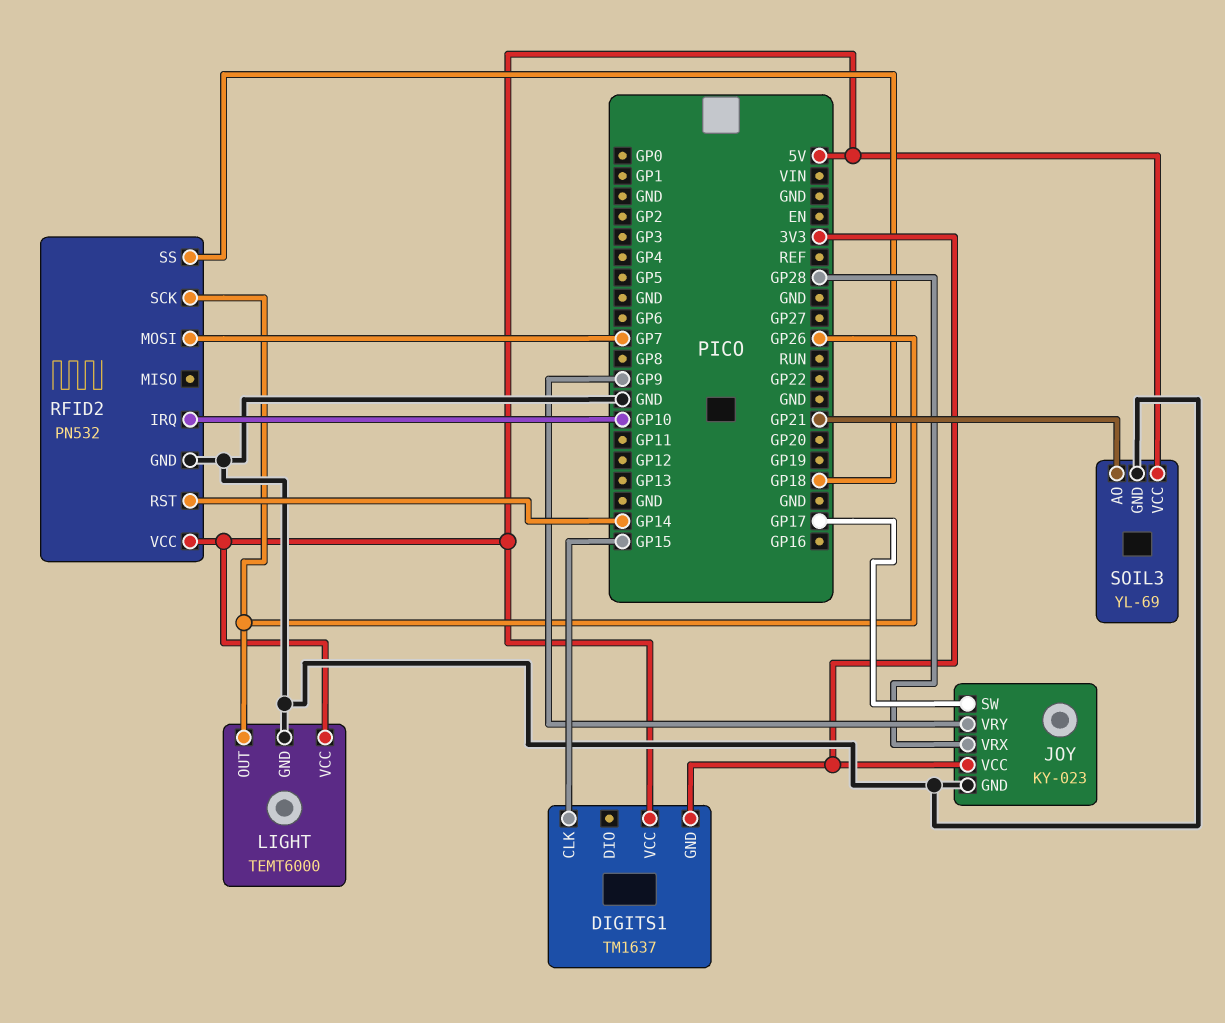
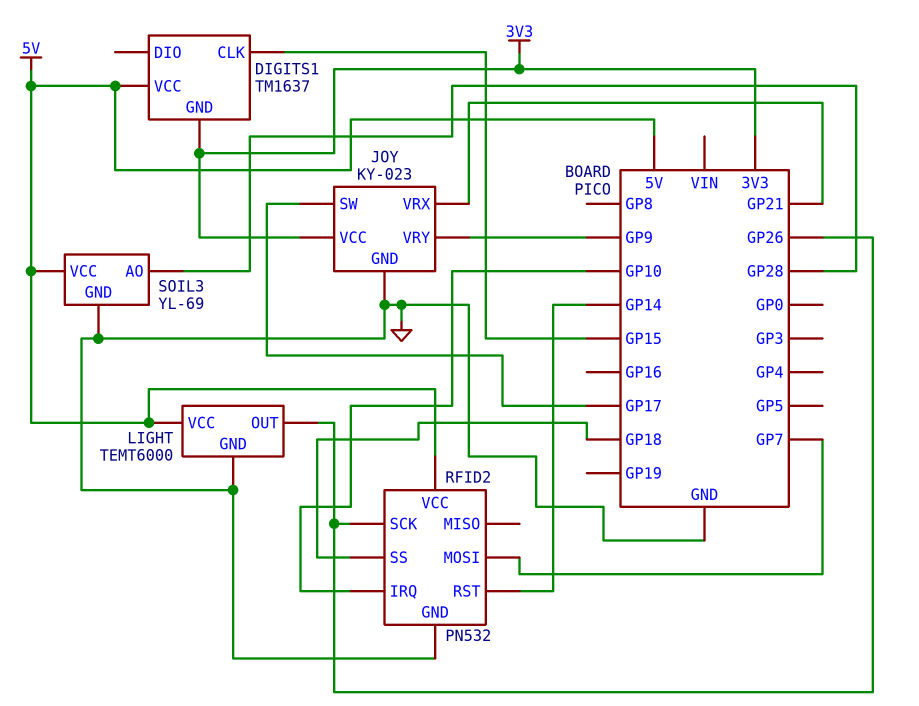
JOY pin VRX: GP28 -> GP21
SOIL3 pin AO: GP21 -> GP28

